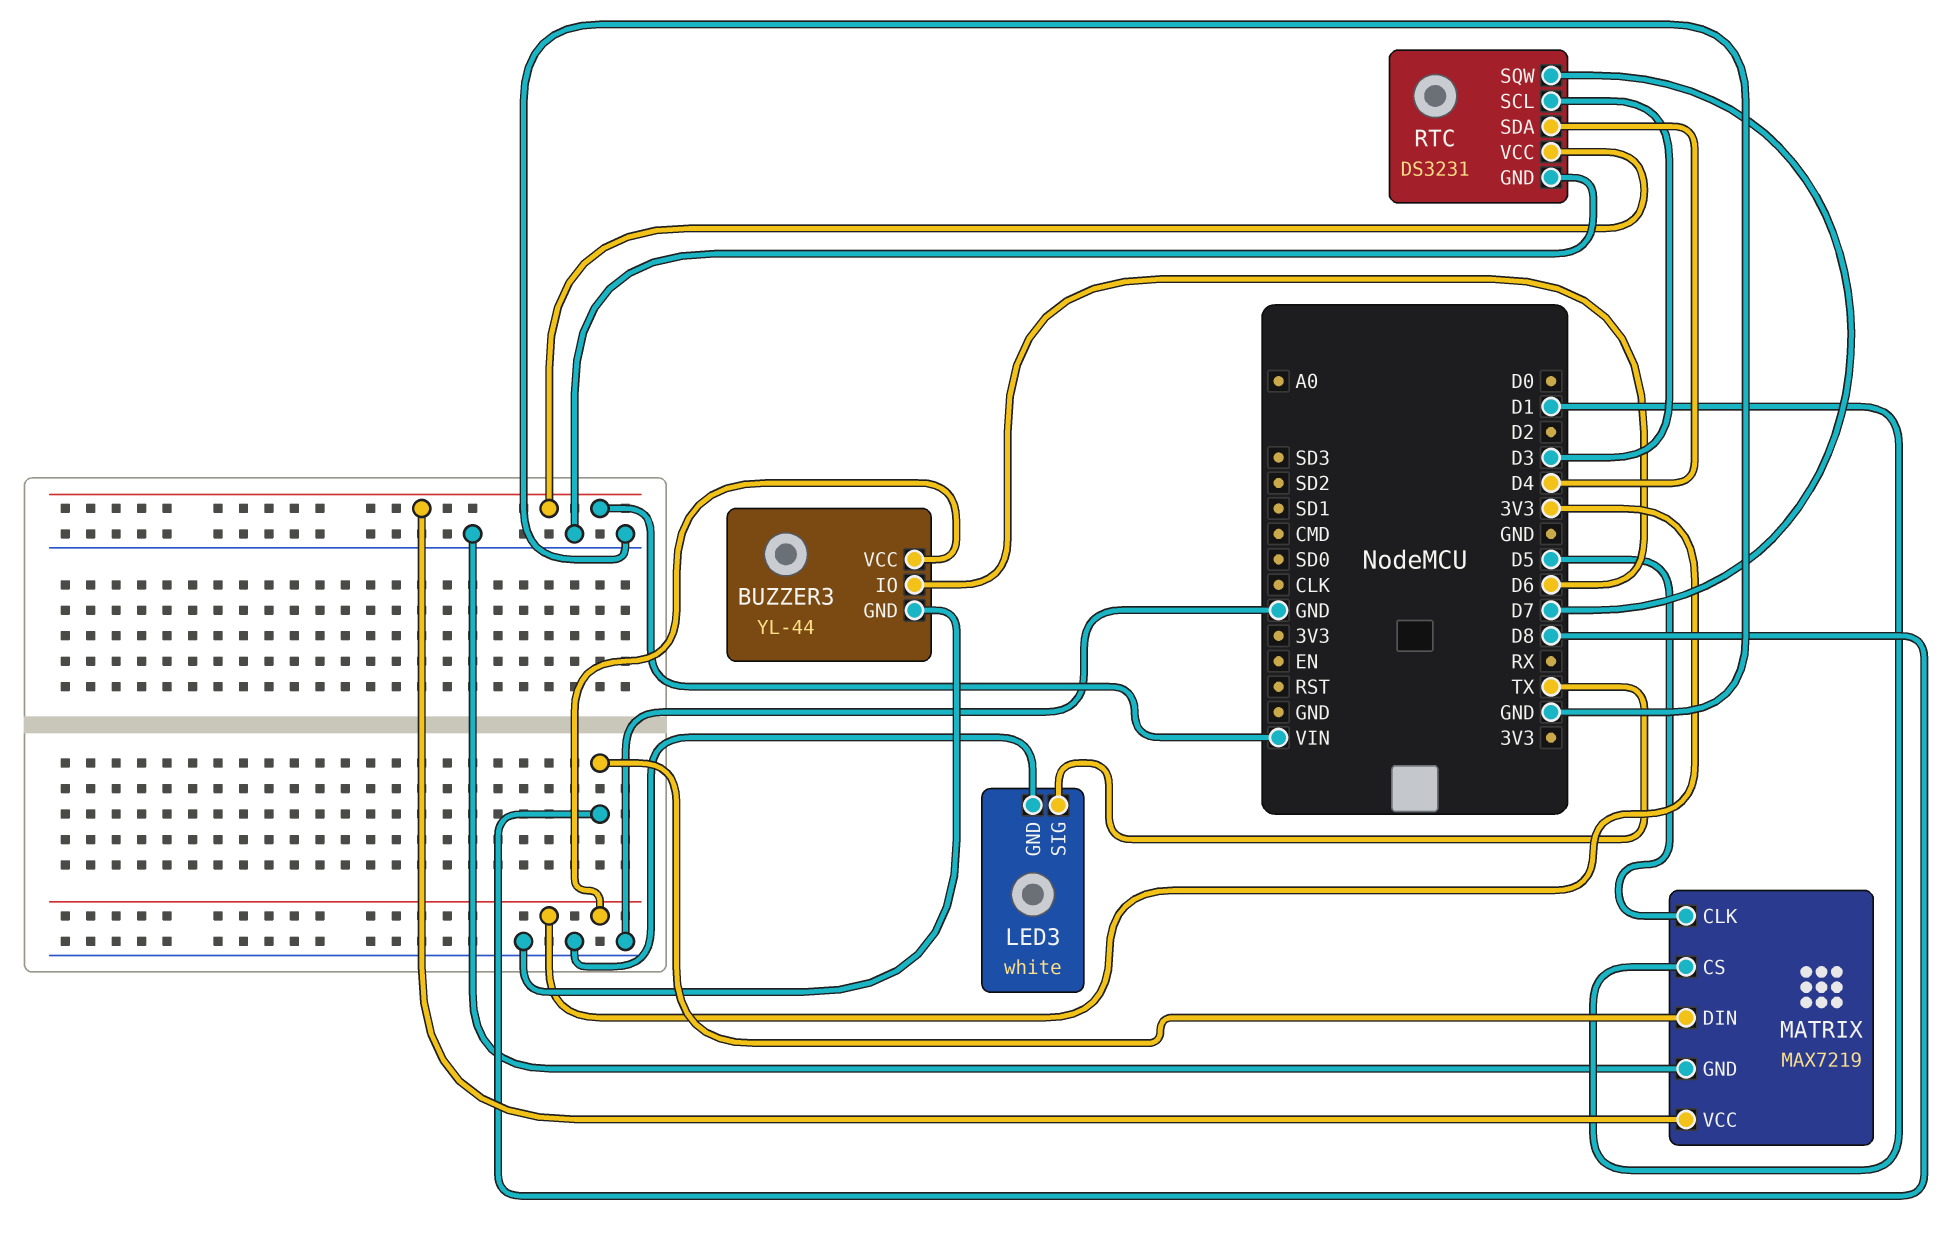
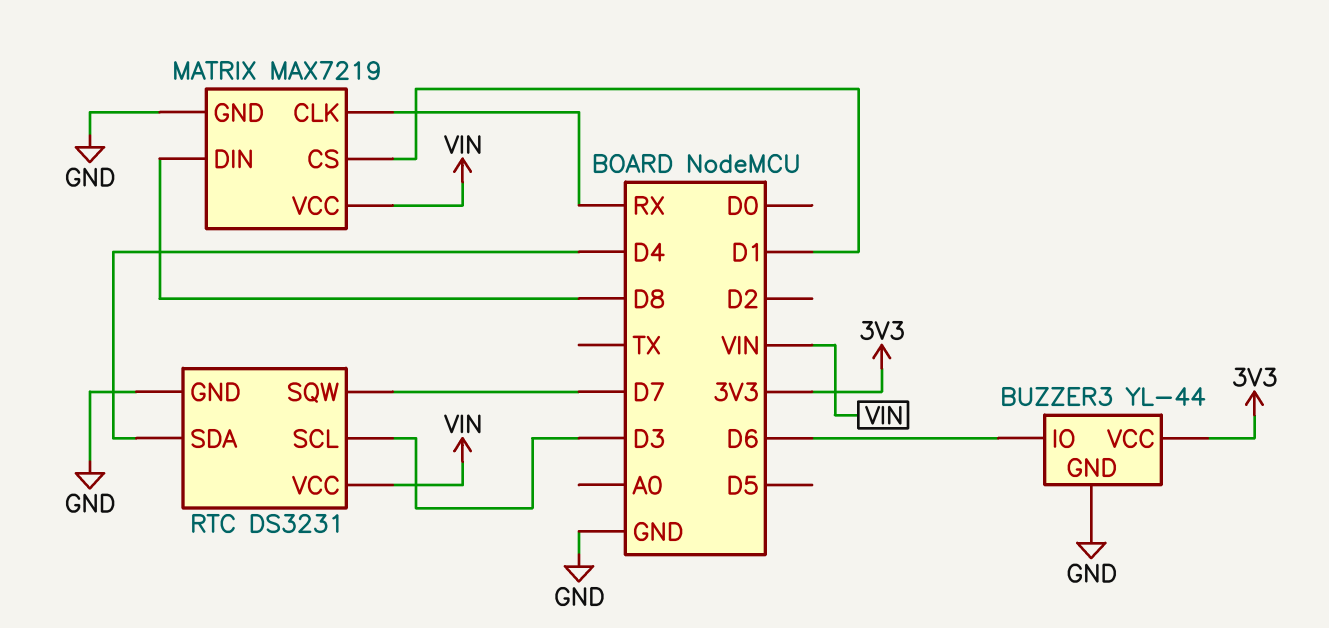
LED3: white -> none
LED3 pin GND: GND -> none
LED3 pin SIG: TX -> none
MATRIX pin CLK: D5 -> RX

